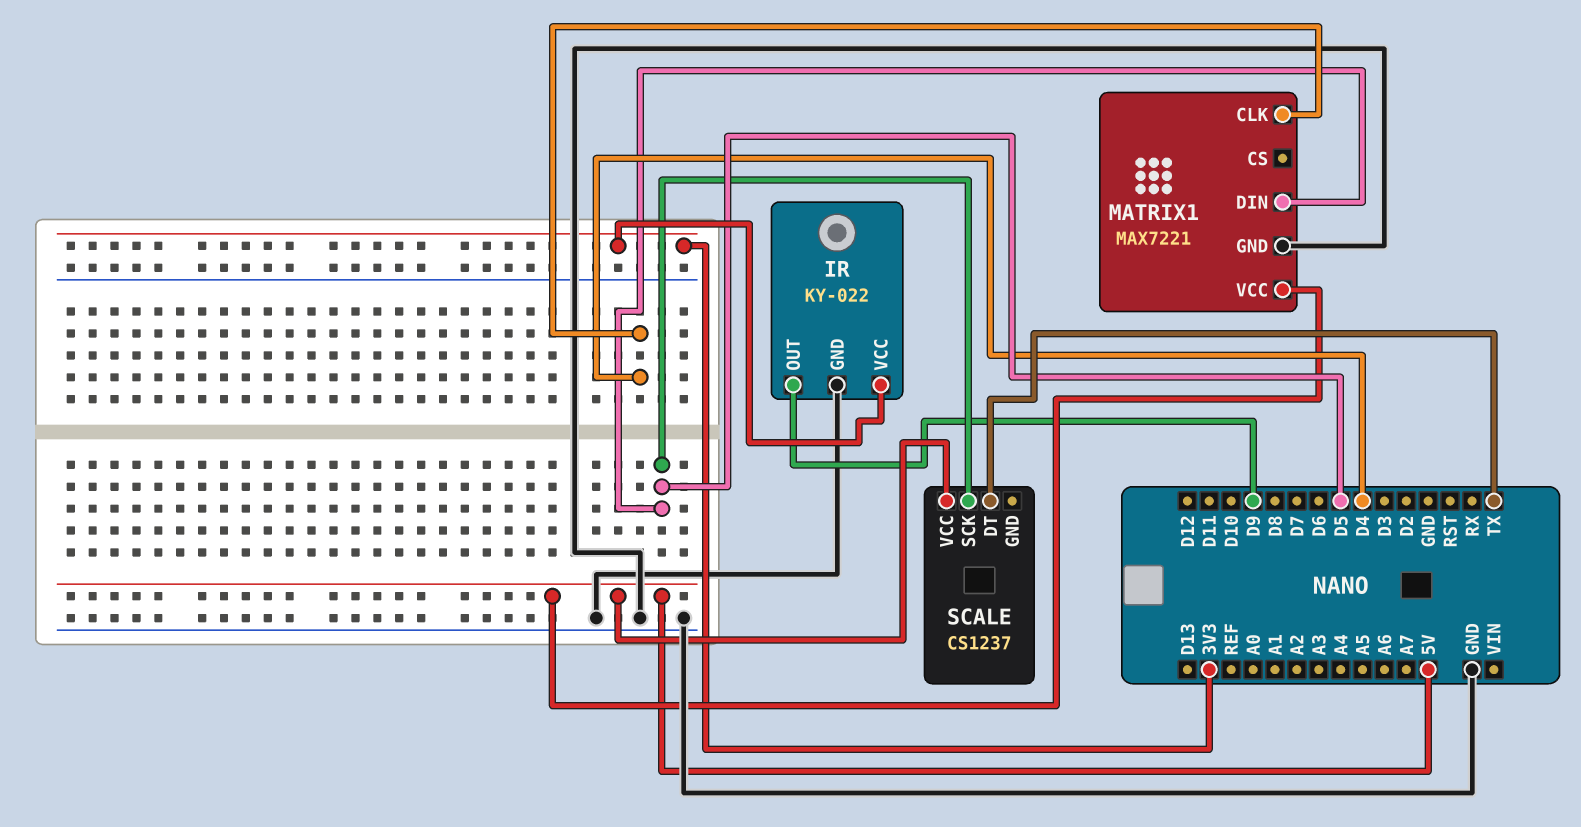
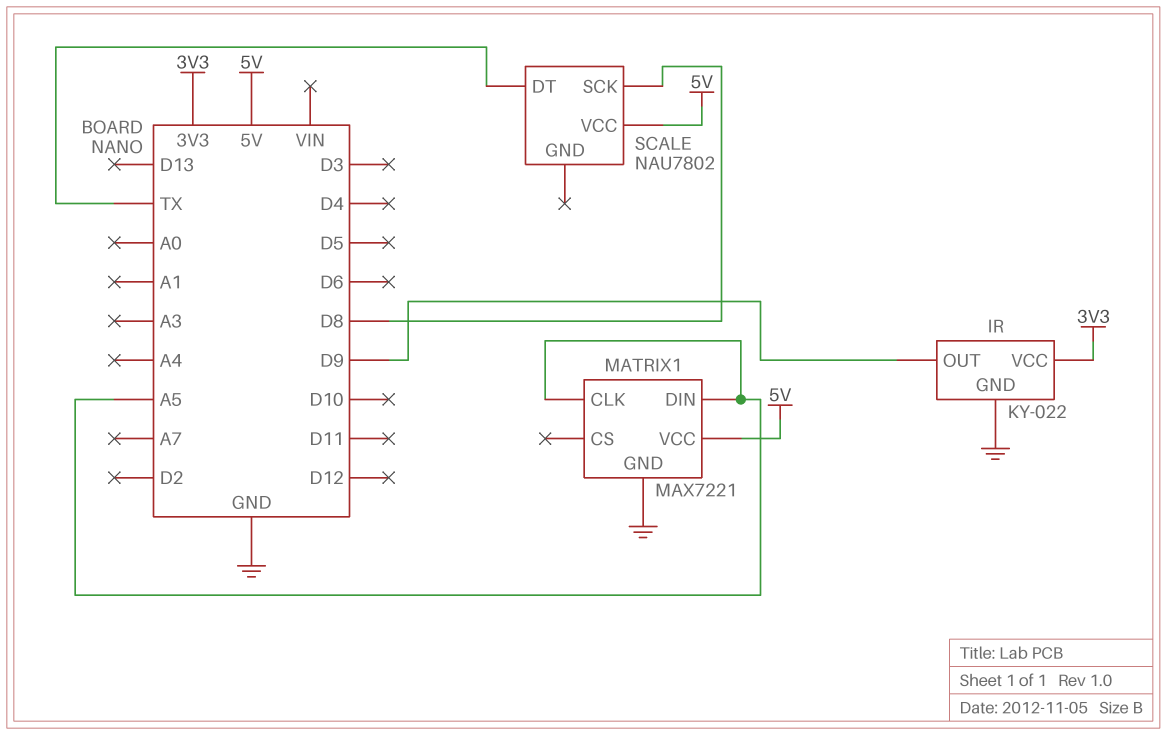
MATRIX1 pin CLK: D4 -> A5
MATRIX1 pin DIN: D5 -> A5
SCALE: CS1237 -> NAU7802
SCALE pin SCK: D5 -> D8

